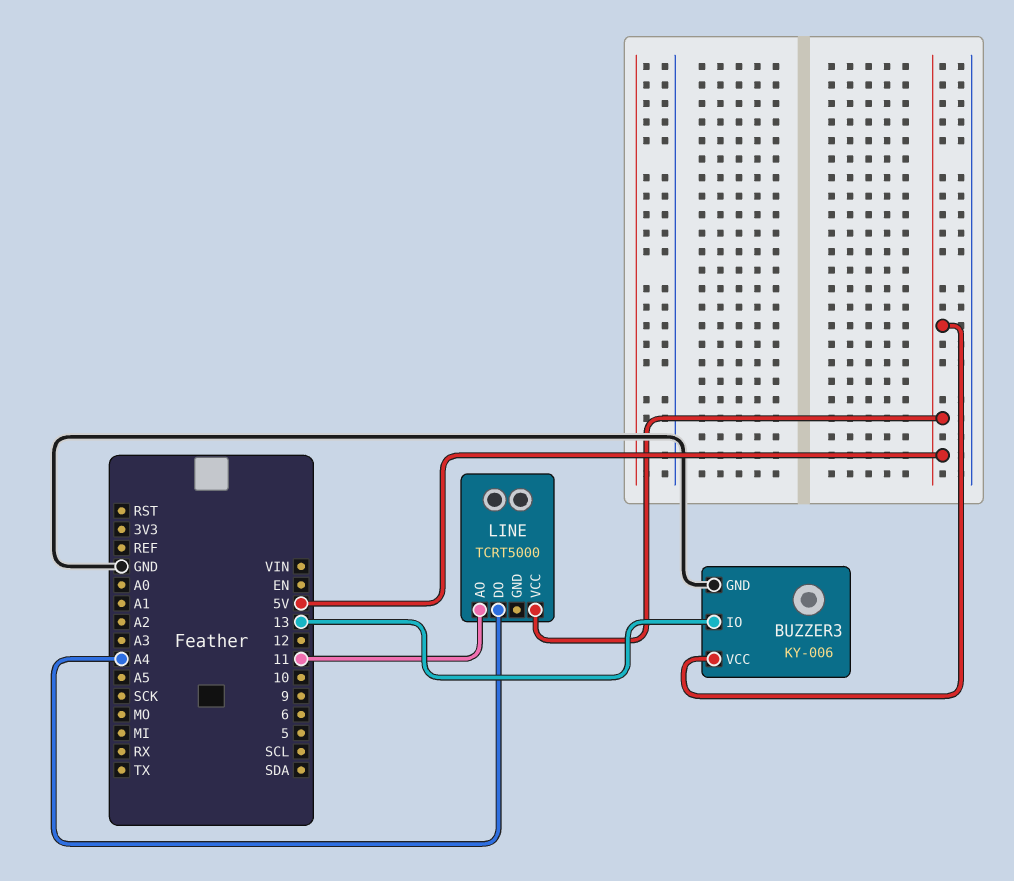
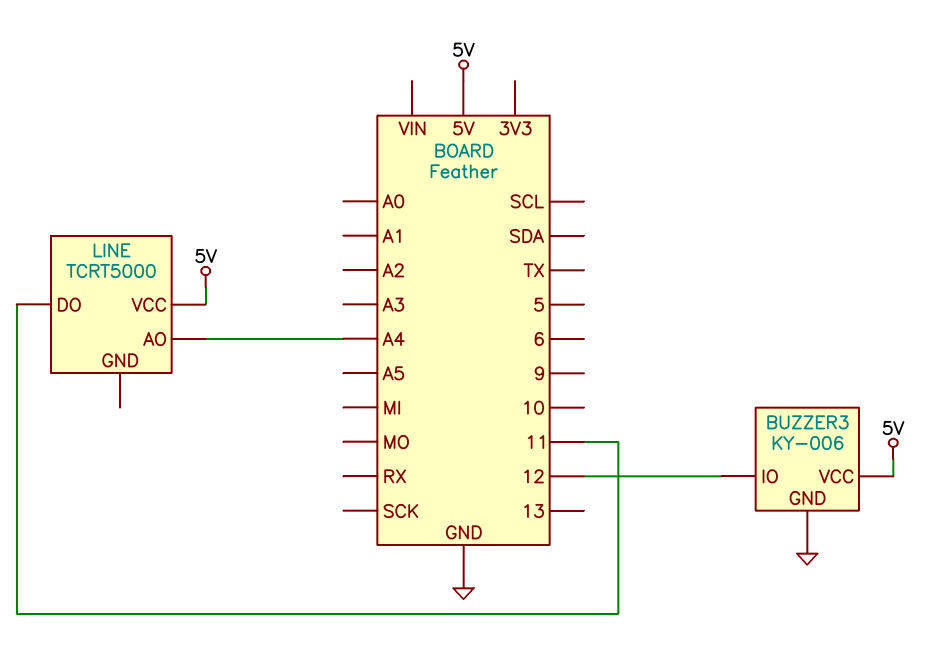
BUZZER3 pin IO: 13 -> 12
LINE pin AO: 11 -> A4
LINE pin DO: A4 -> 11

